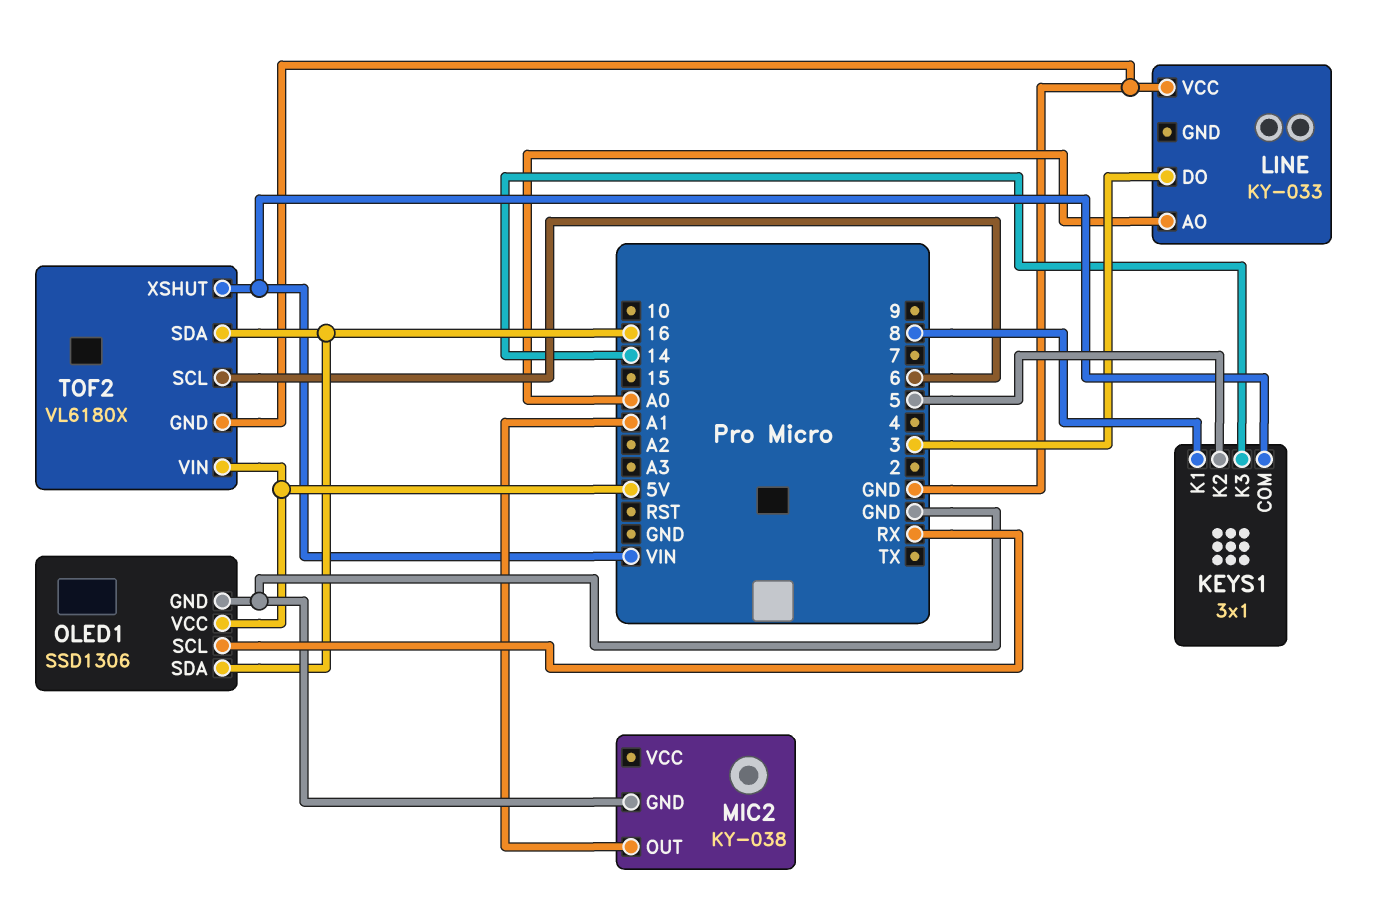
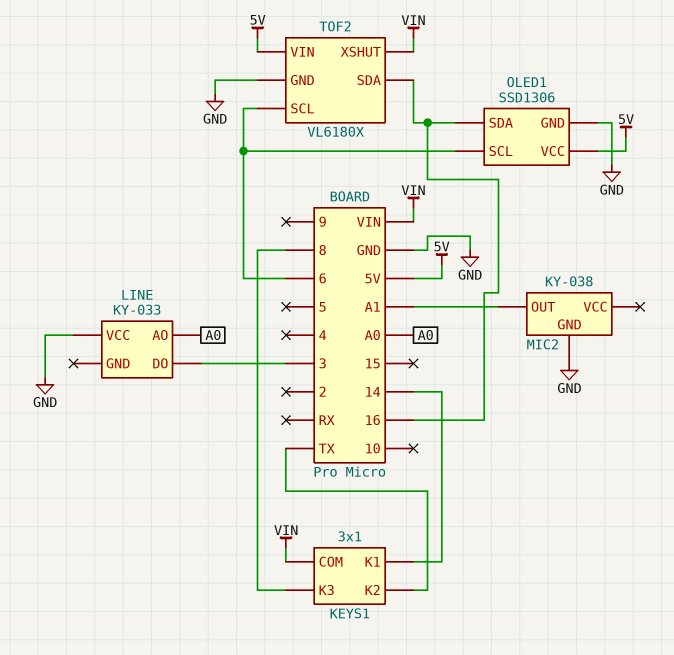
KEYS1 pin K1: 8 -> 14
KEYS1 pin K2: 5 -> TX
KEYS1 pin K3: 14 -> 8
OLED1 pin SCL: RX -> 6

